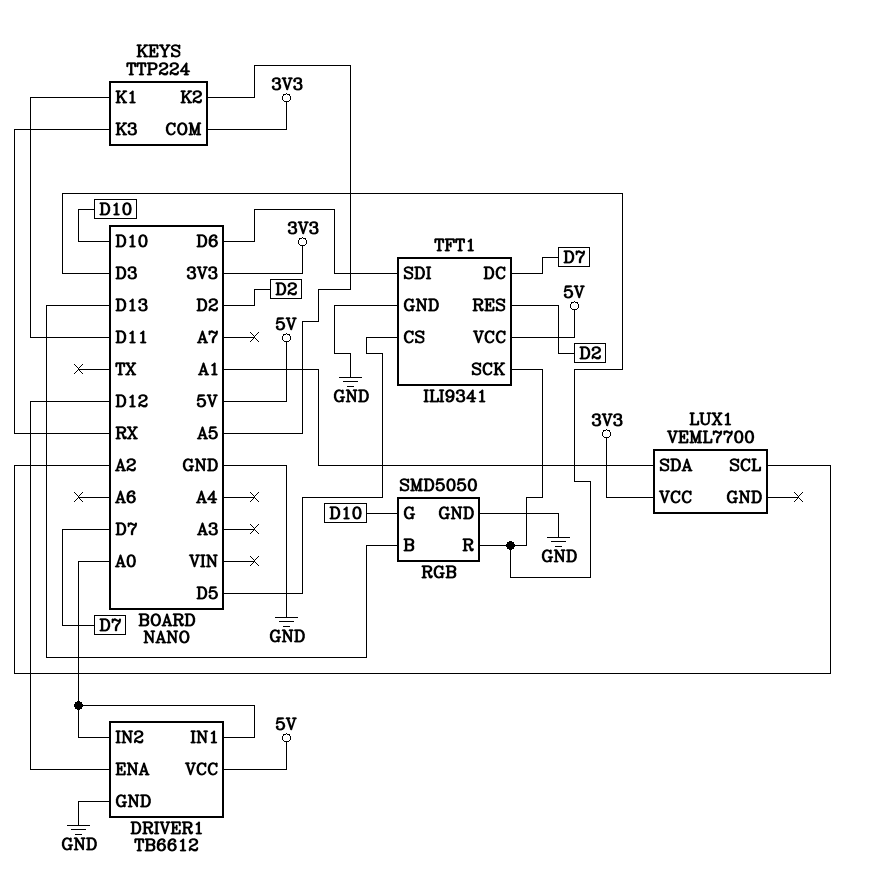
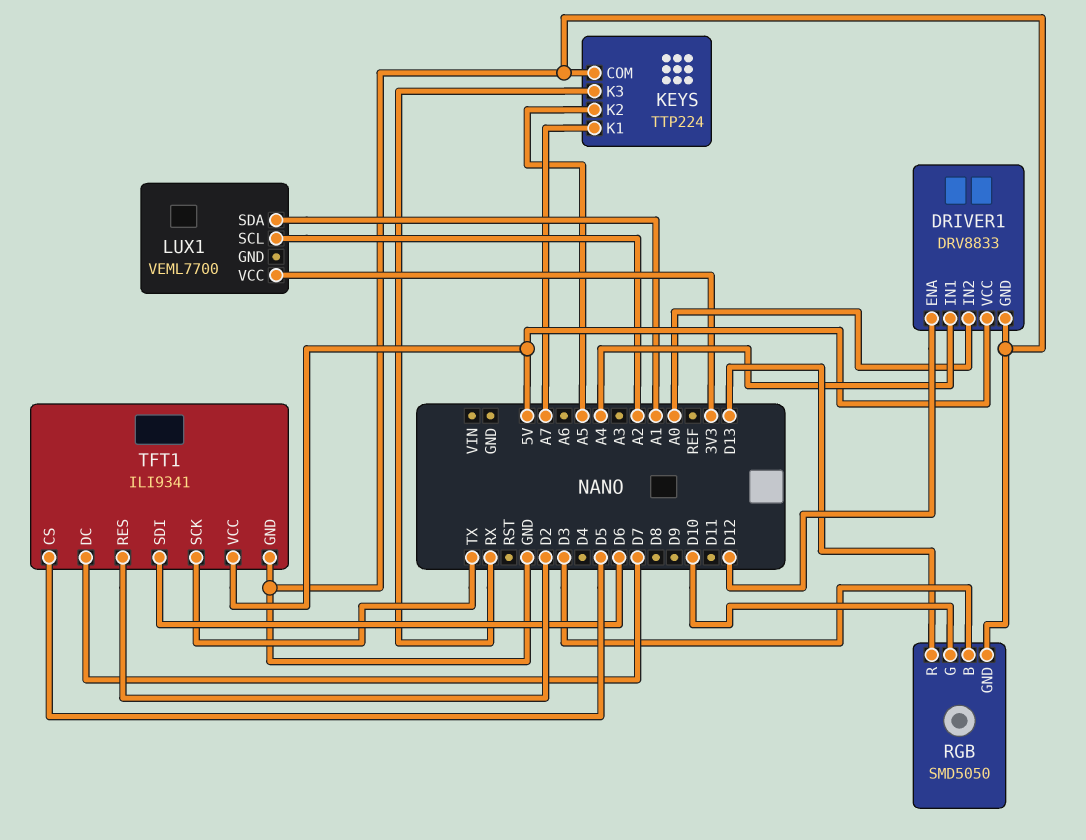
DRIVER1: TB6612 -> DRV8833
DRIVER1 pin IN1: A0 -> A4
KEYS pin COM: 3V3 -> GND
KEYS pin K1: D11 -> A7
RGB pin B: D13 -> D3
RGB pin R: D3 -> D13
TFT1 pin SCK: D3 -> TX

